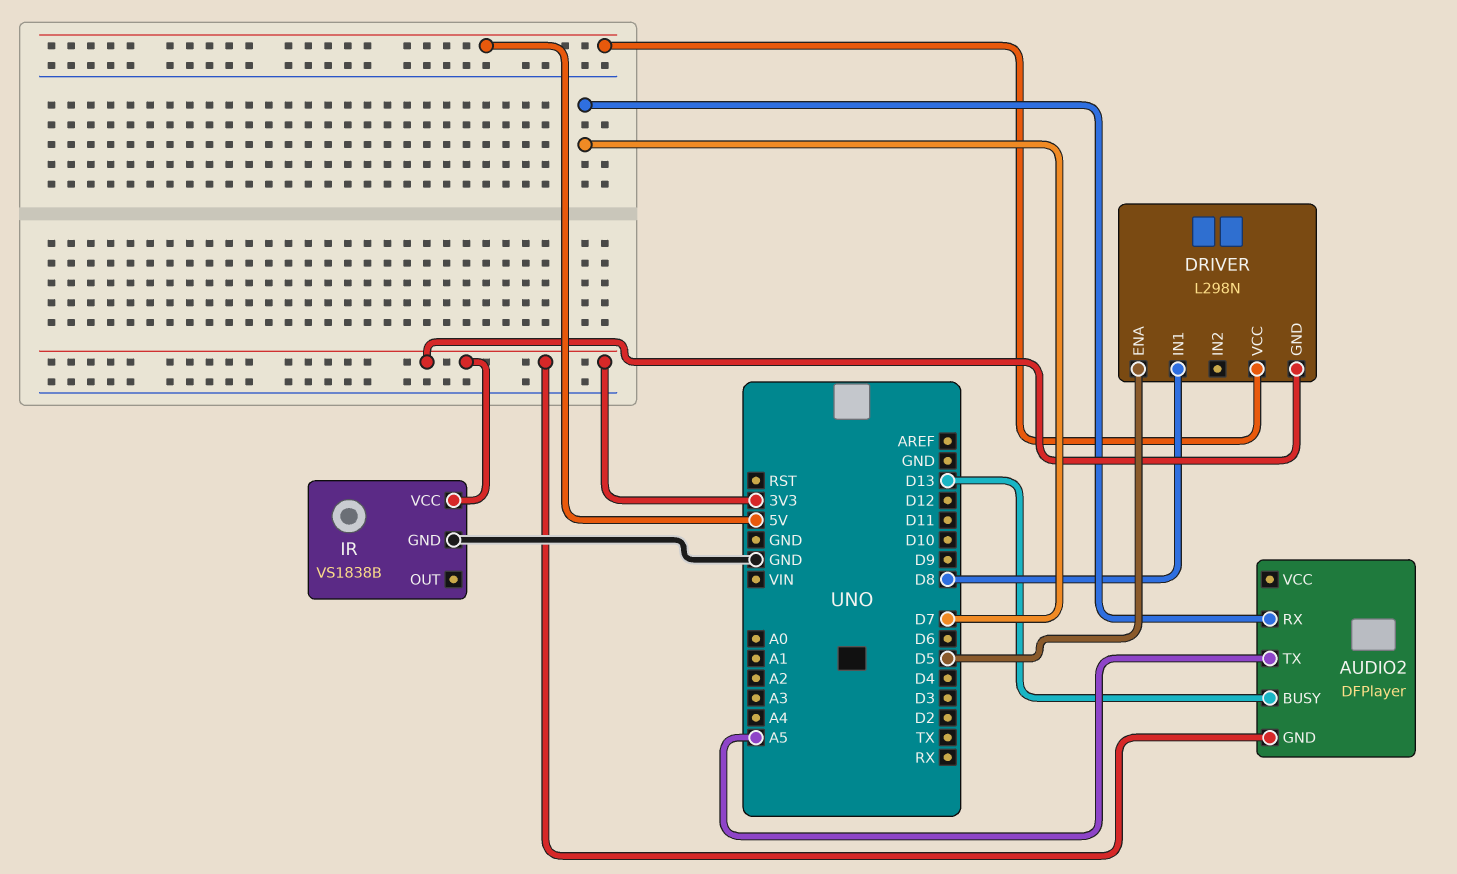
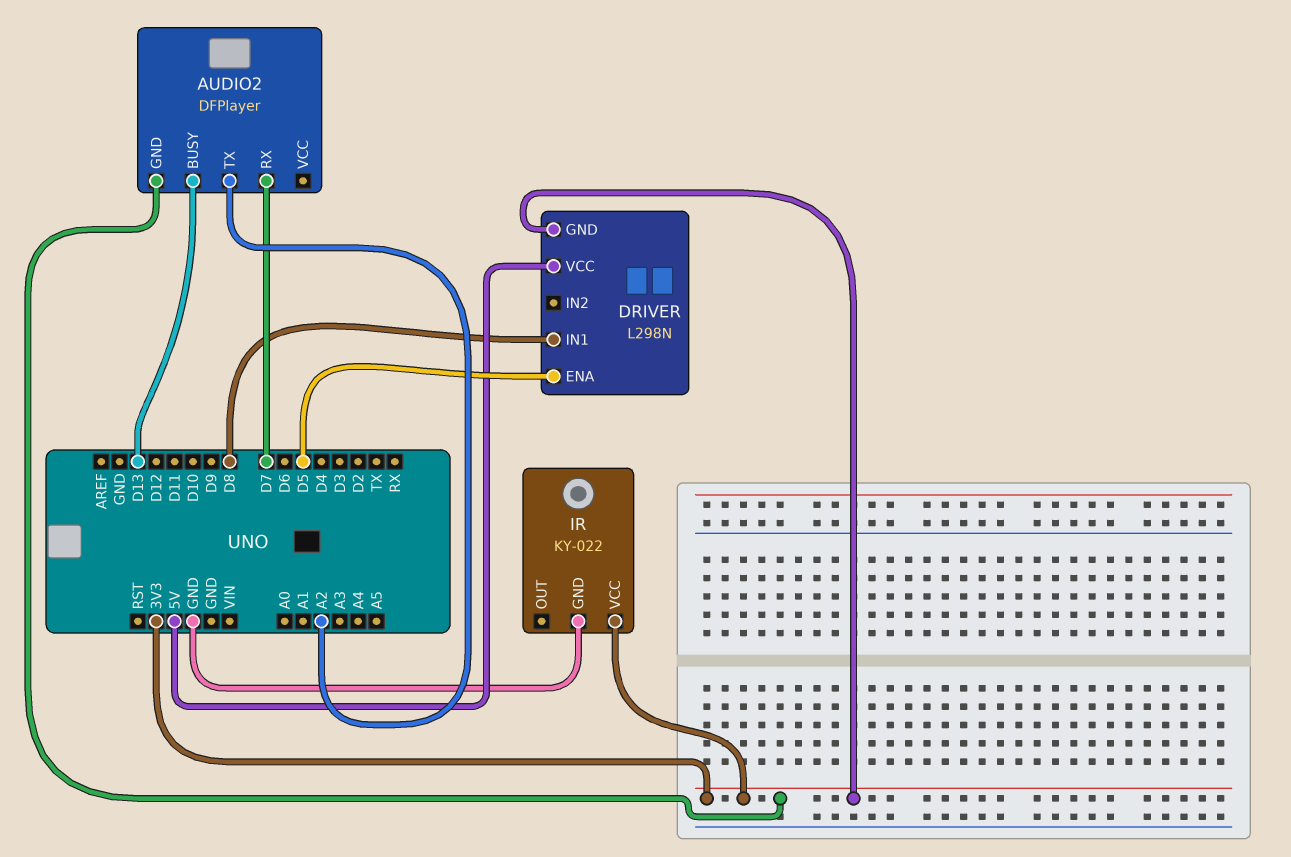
AUDIO2 pin TX: A5 -> A2
IR: VS1838B -> KY-022

